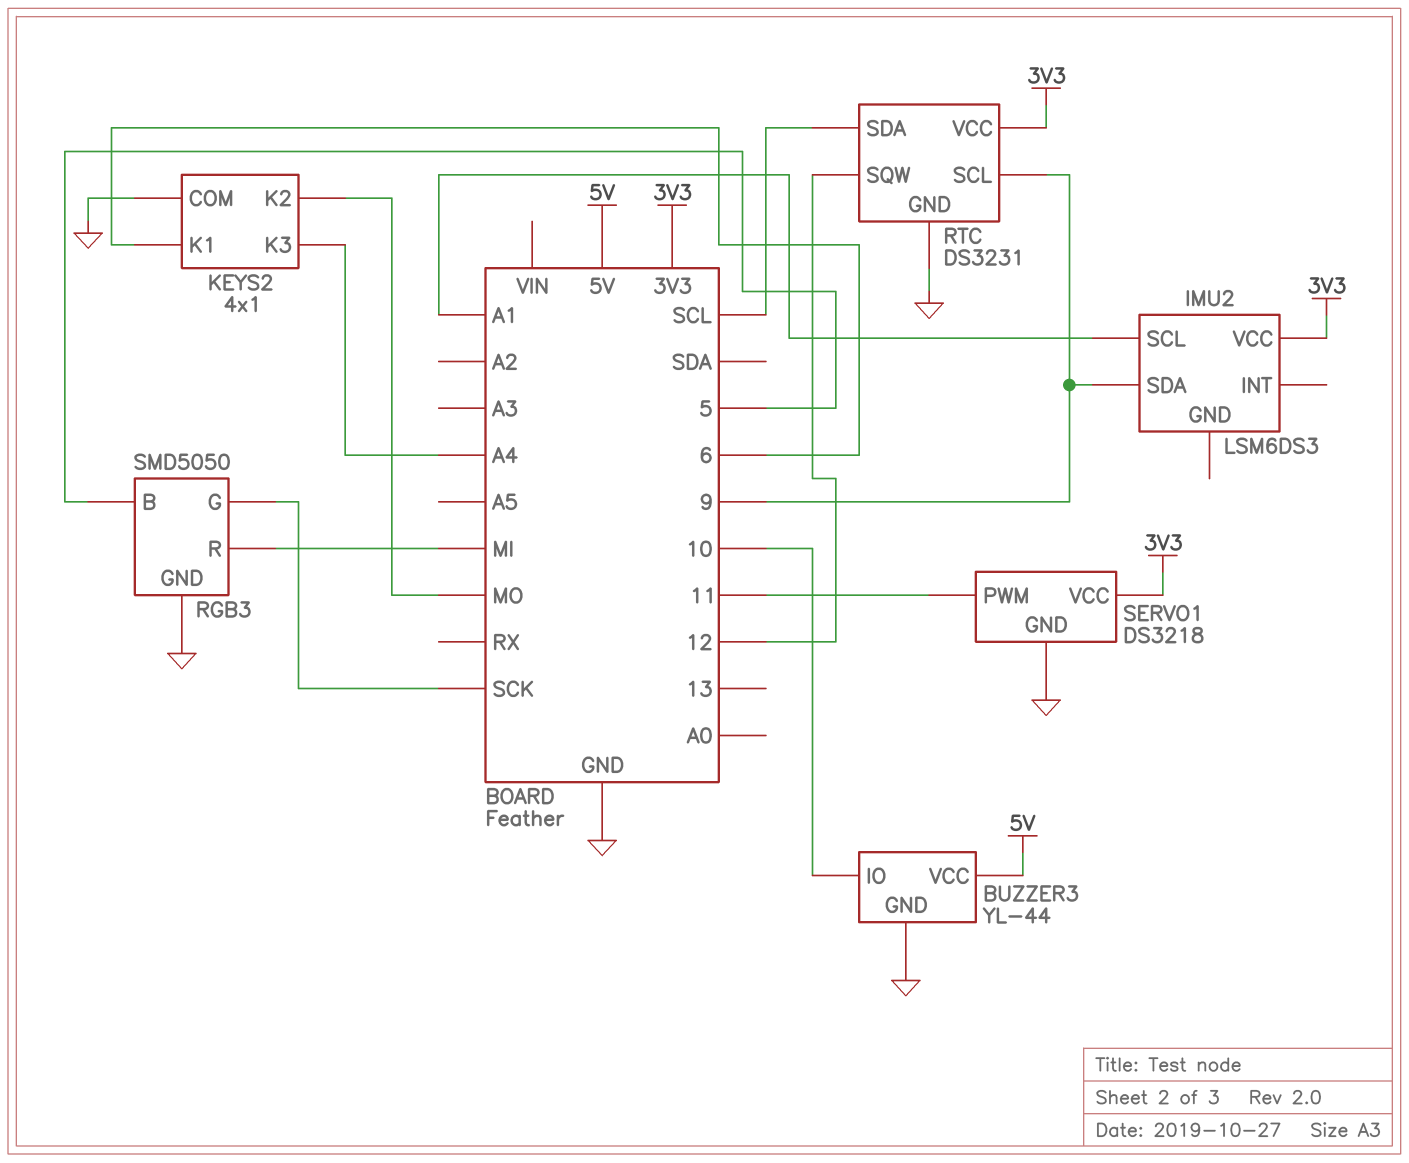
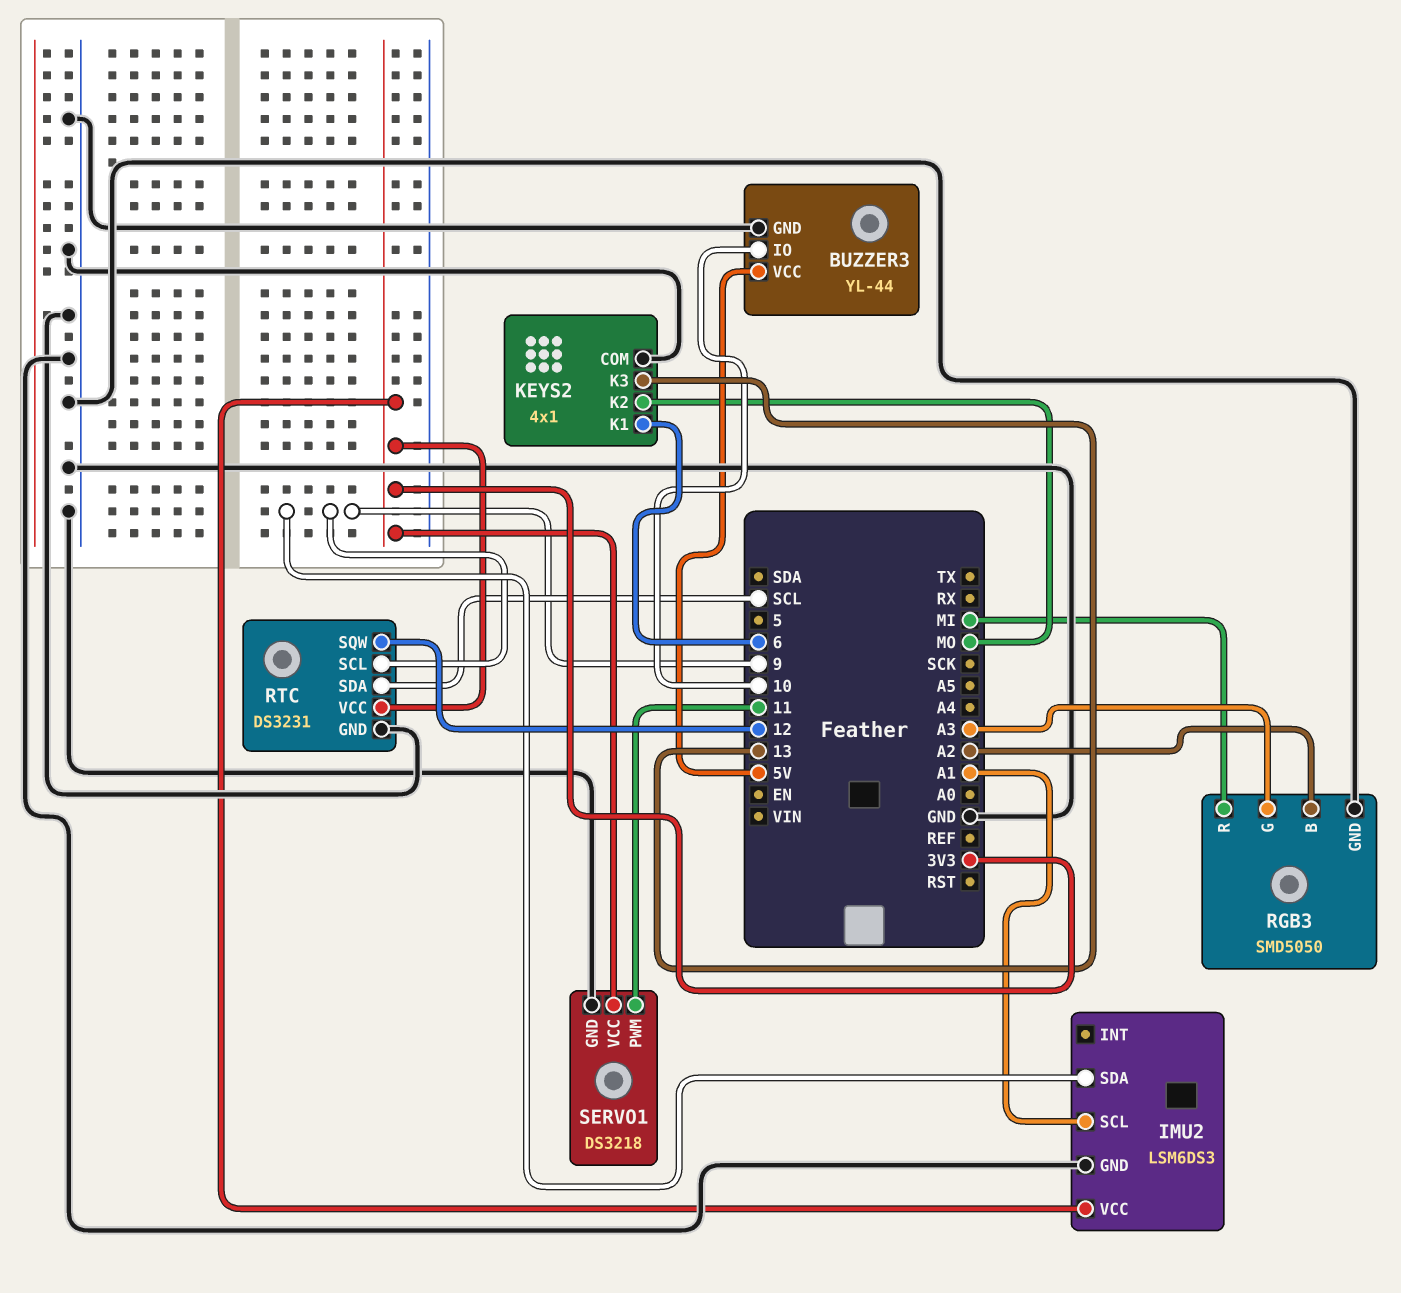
IMU2 pin GND: none -> GND
KEYS2 pin K3: A4 -> 13
RGB3 pin B: 5 -> A2
RGB3 pin G: SCK -> A3

